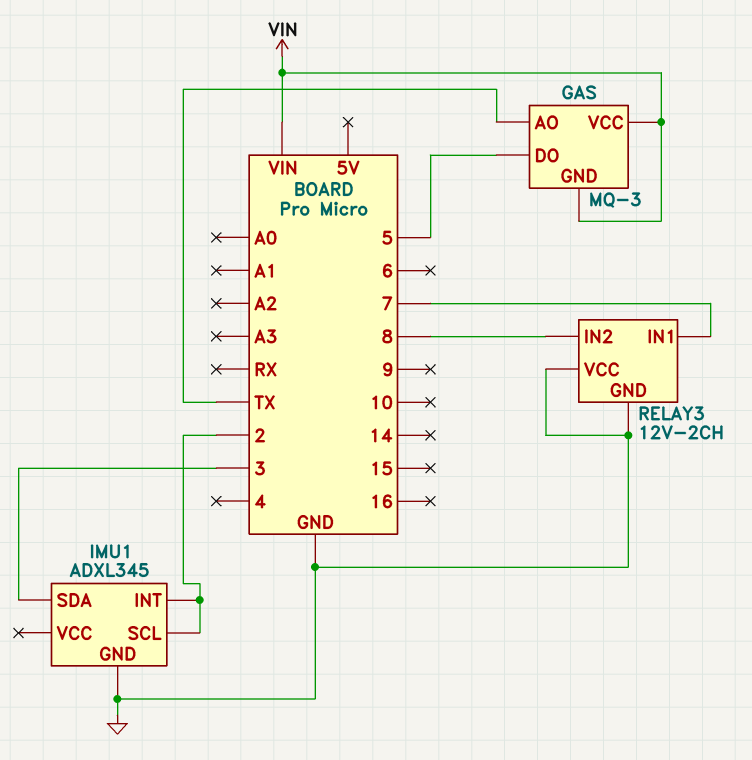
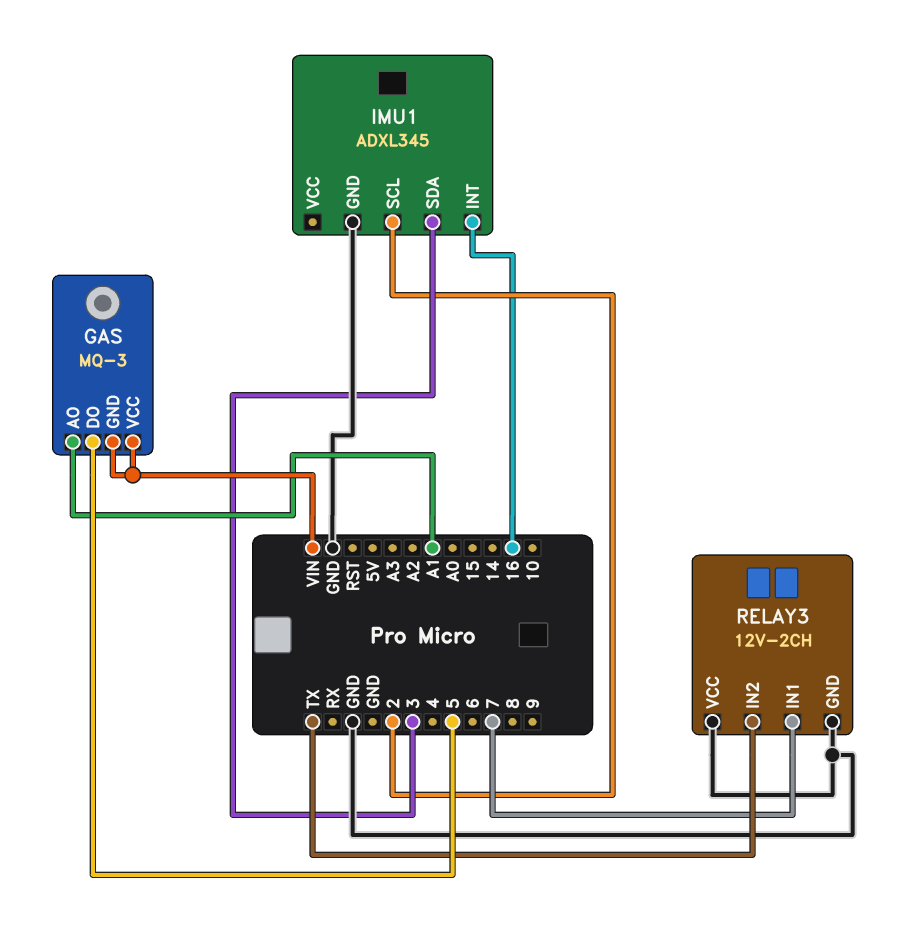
GAS pin AO: TX -> A1
IMU1 pin INT: 2 -> 16
RELAY3 pin IN2: 8 -> TX

